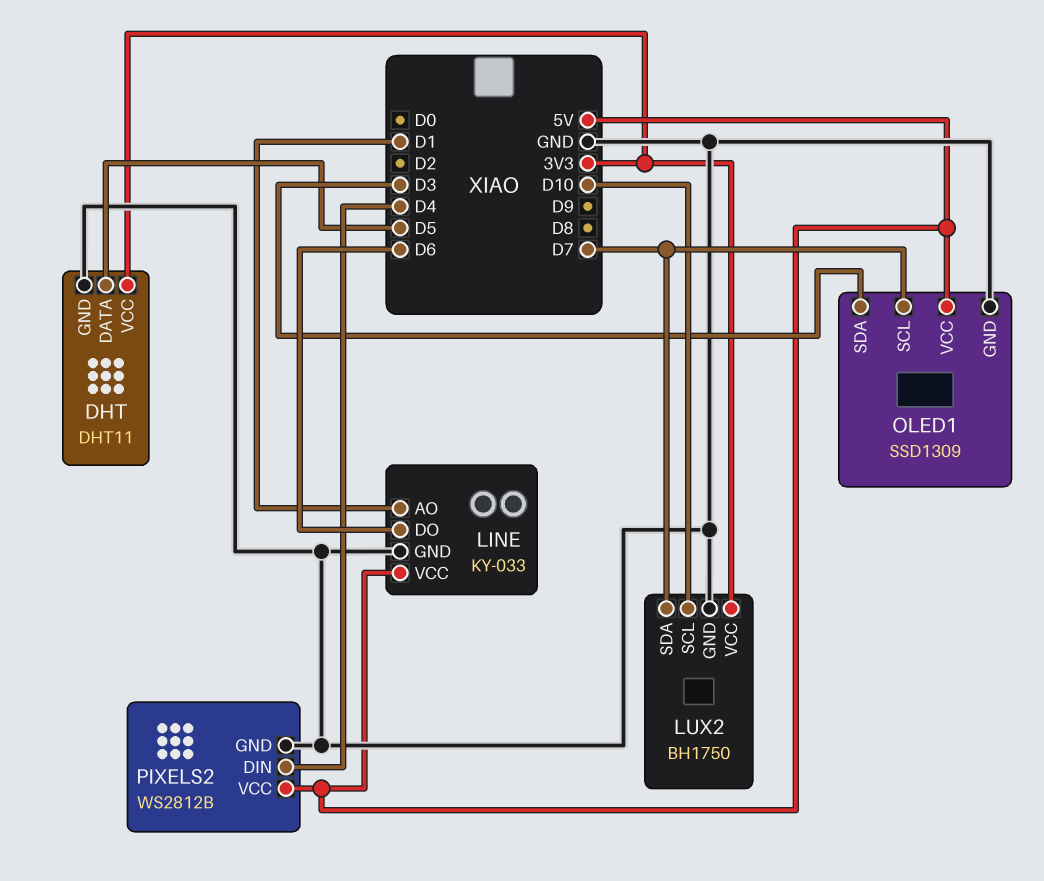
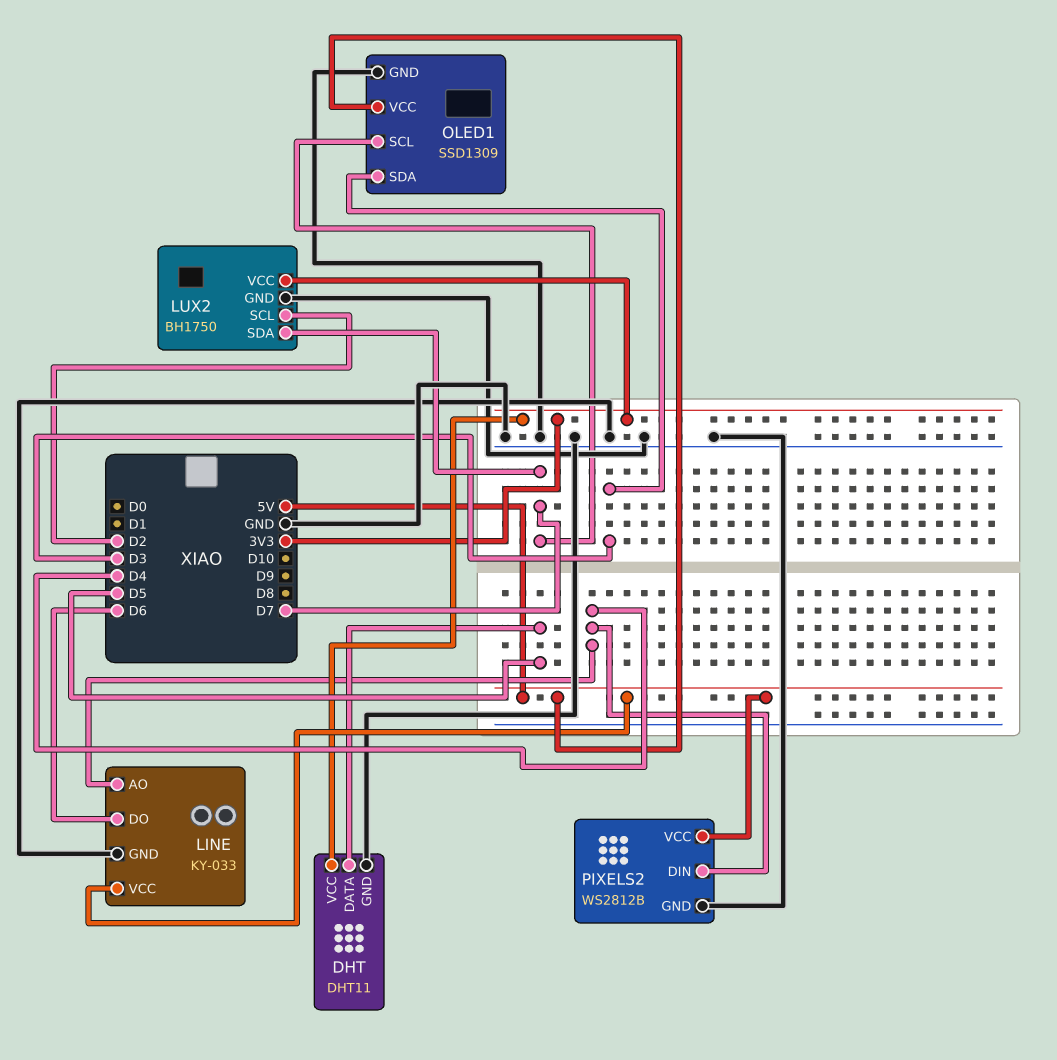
LINE pin AO: D1 -> D4
LUX2 pin SCL: D10 -> D2

